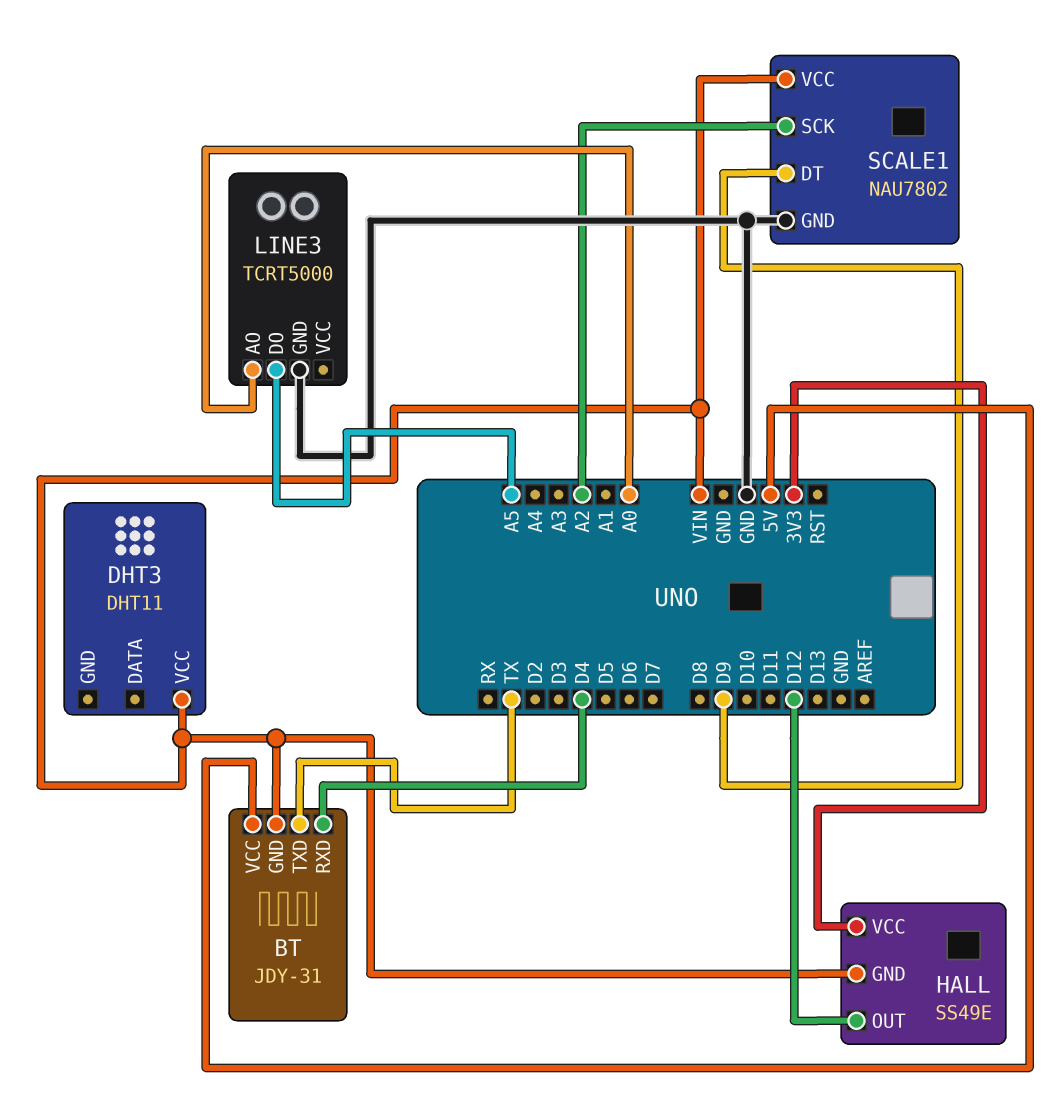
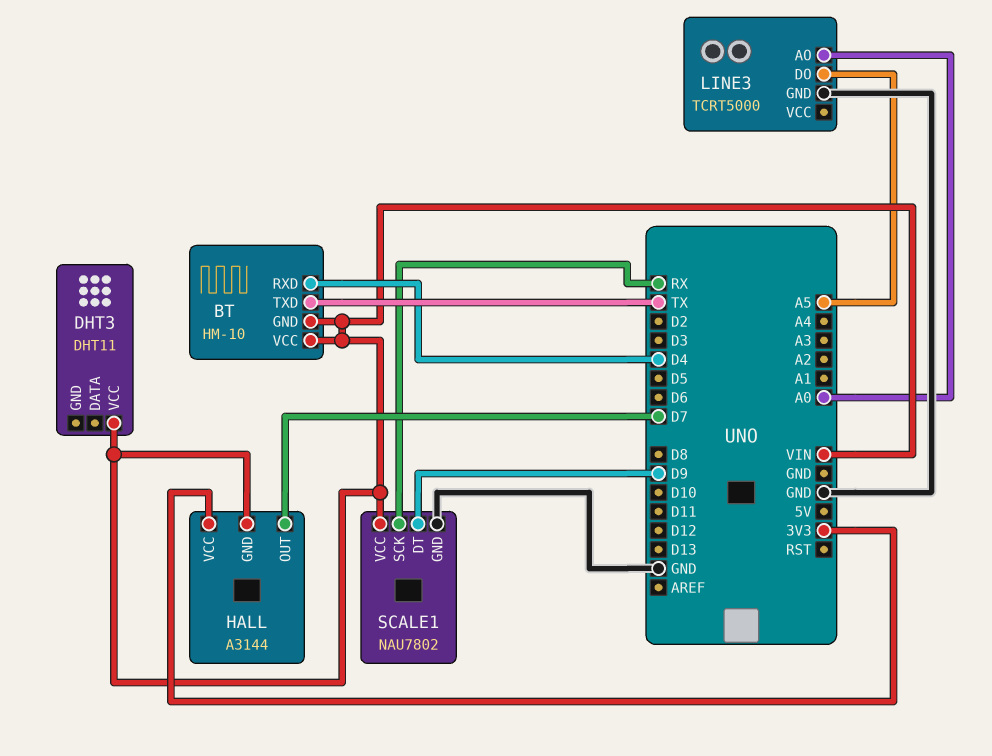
BT: JDY-31 -> HM-10
BT pin VCC: 5V -> VIN
HALL: SS49E -> A3144
HALL pin OUT: D12 -> D7
SCALE1 pin SCK: A2 -> RX

